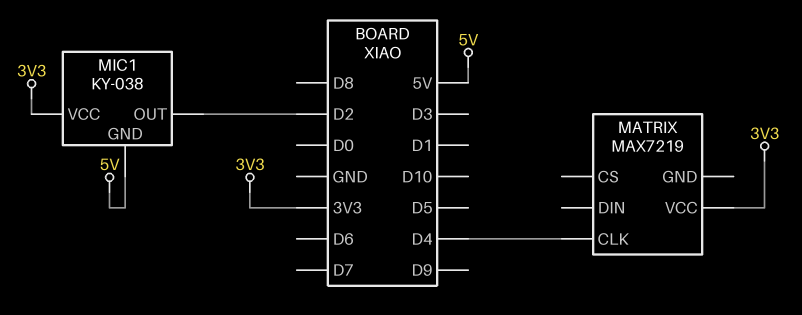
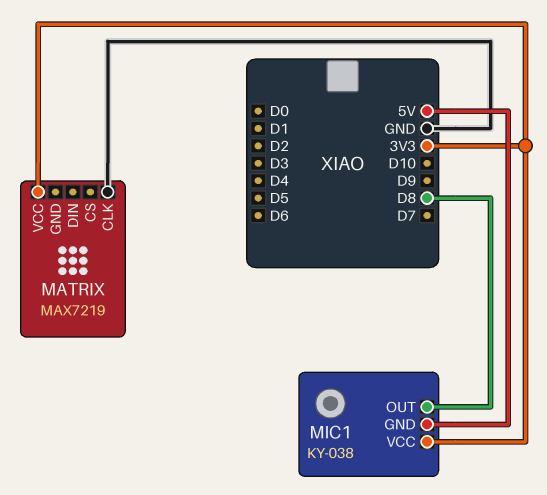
MATRIX pin CLK: D4 -> GND
MIC1 pin OUT: D2 -> D8

